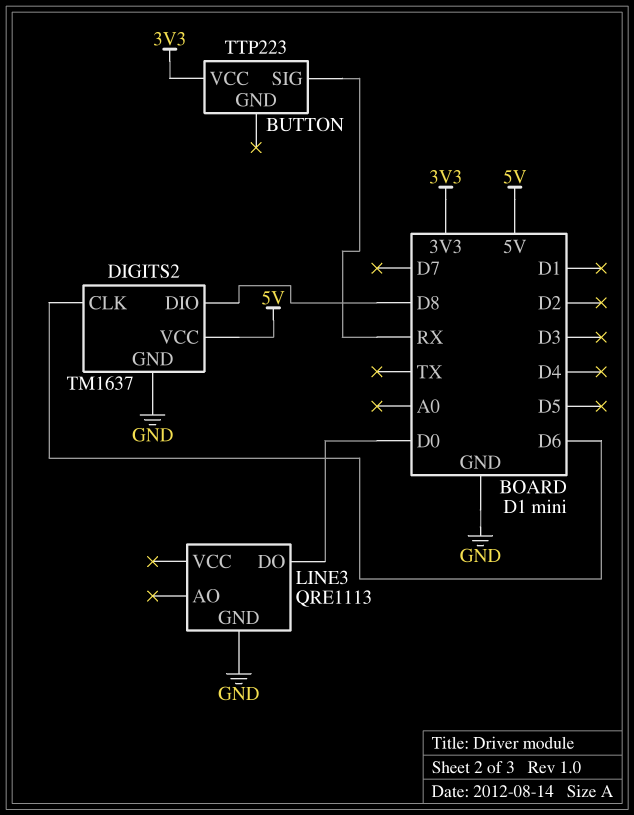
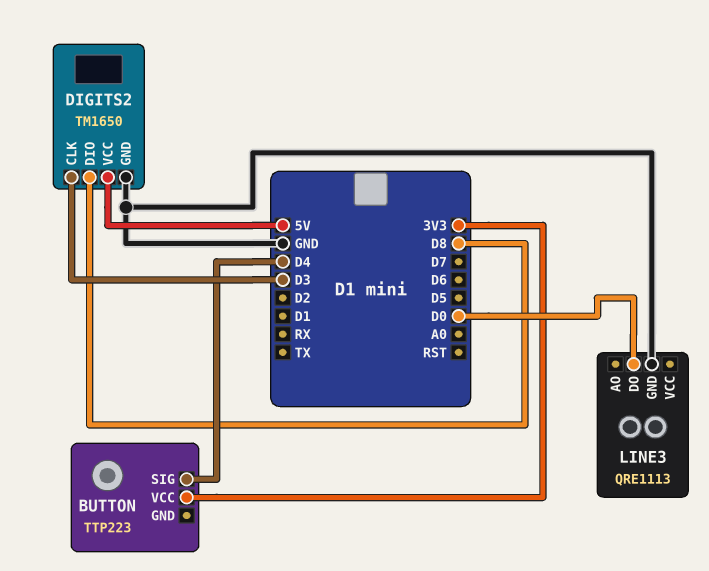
BUTTON pin SIG: RX -> D4
DIGITS2: TM1637 -> TM1650
DIGITS2 pin CLK: D6 -> D3

